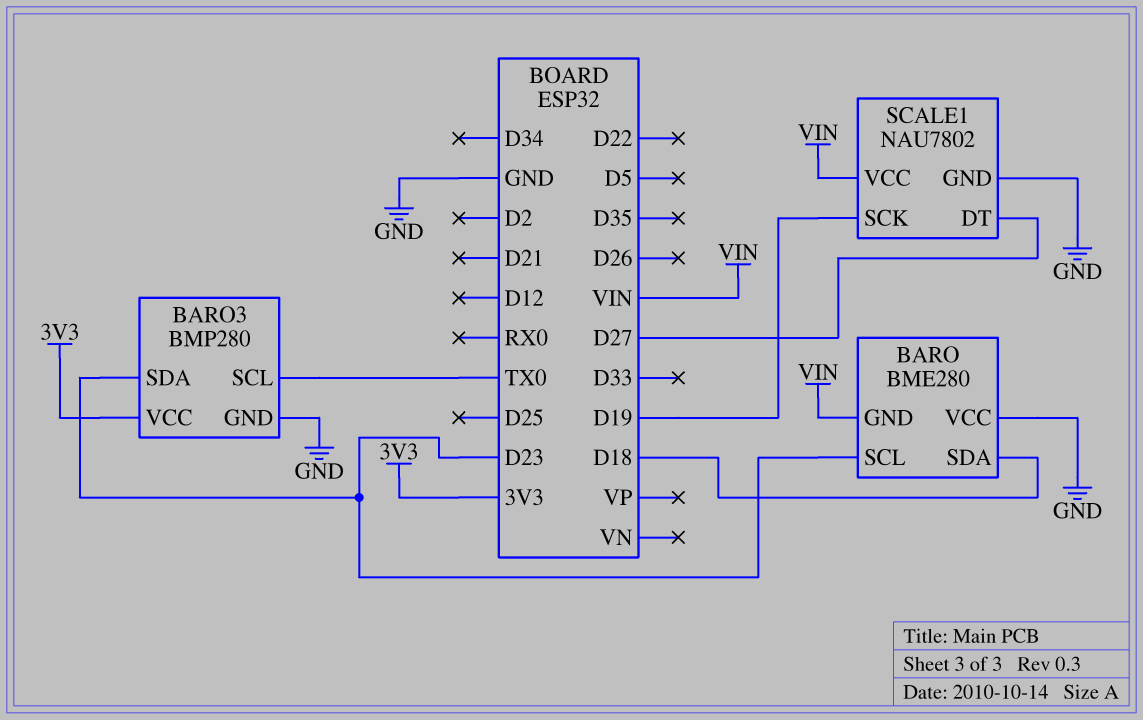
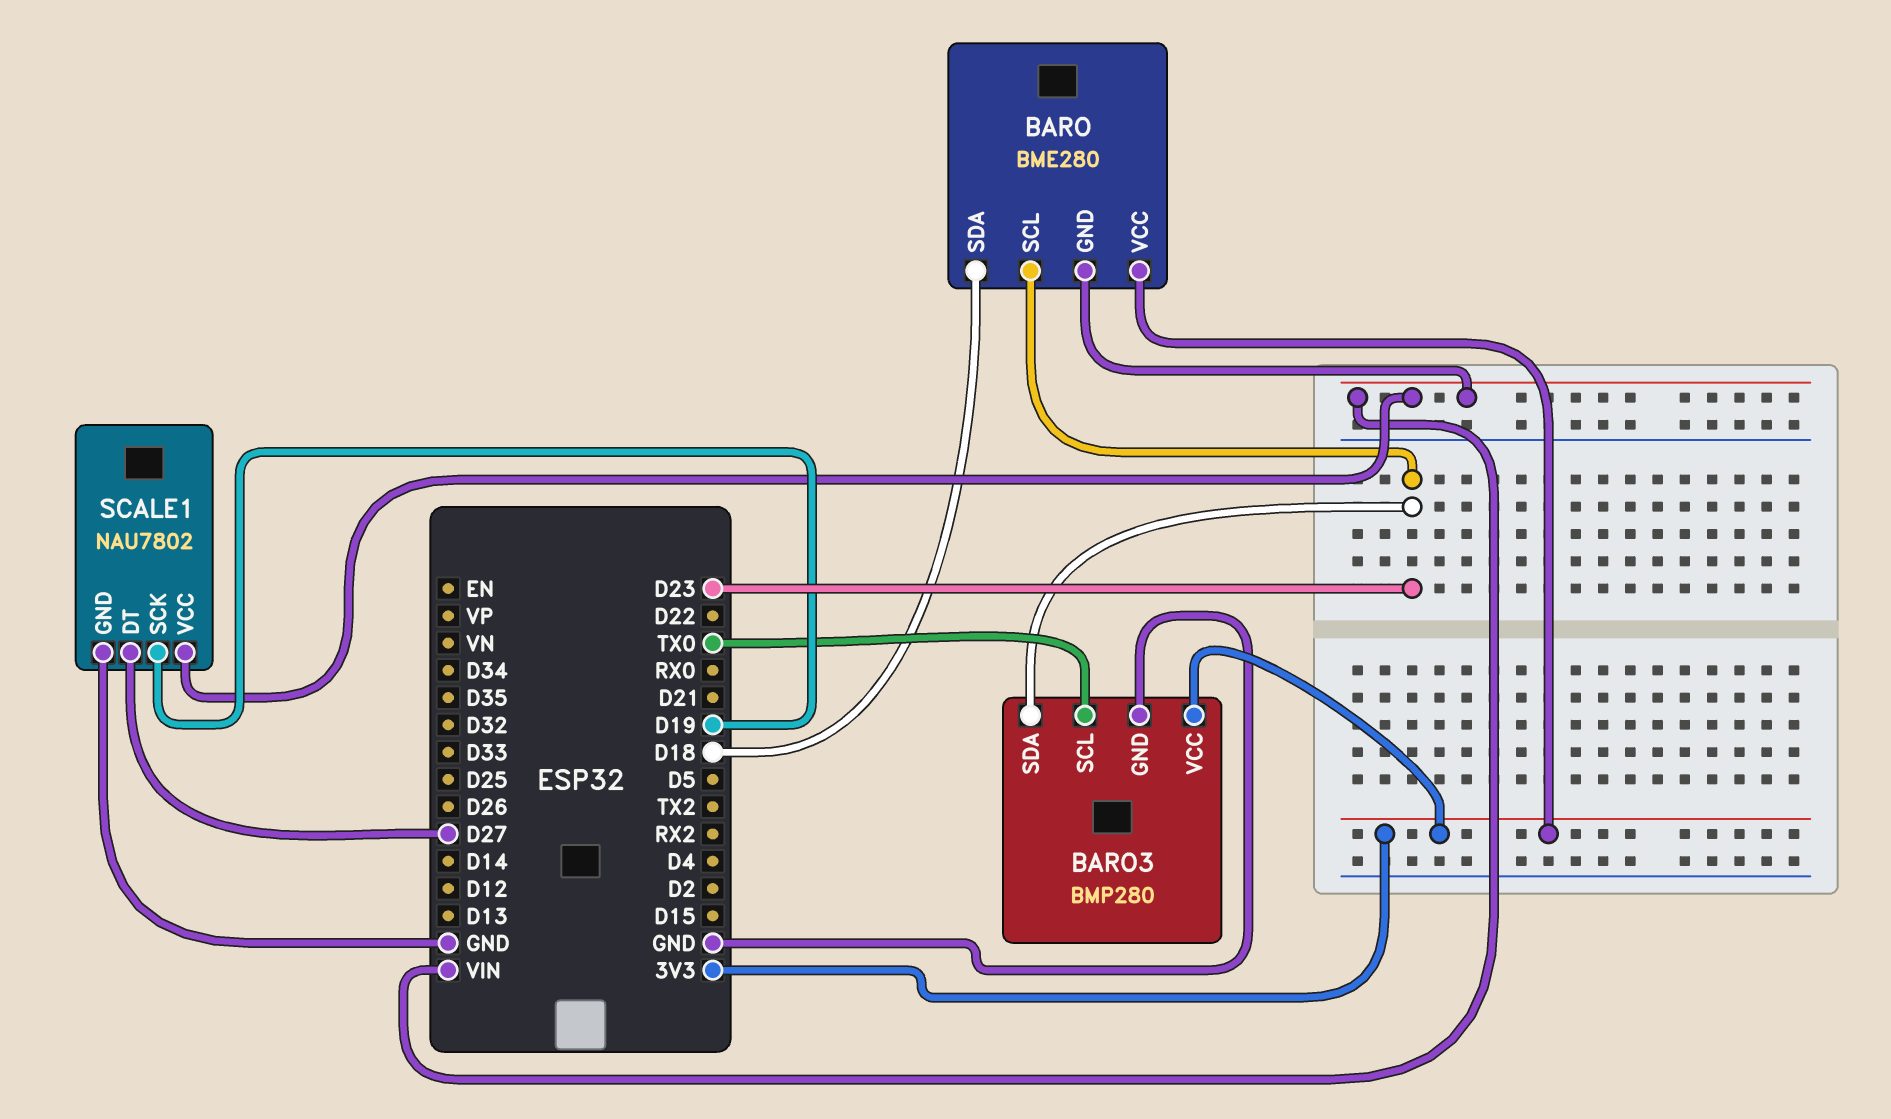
BARO pin VCC: GND -> 3V3

